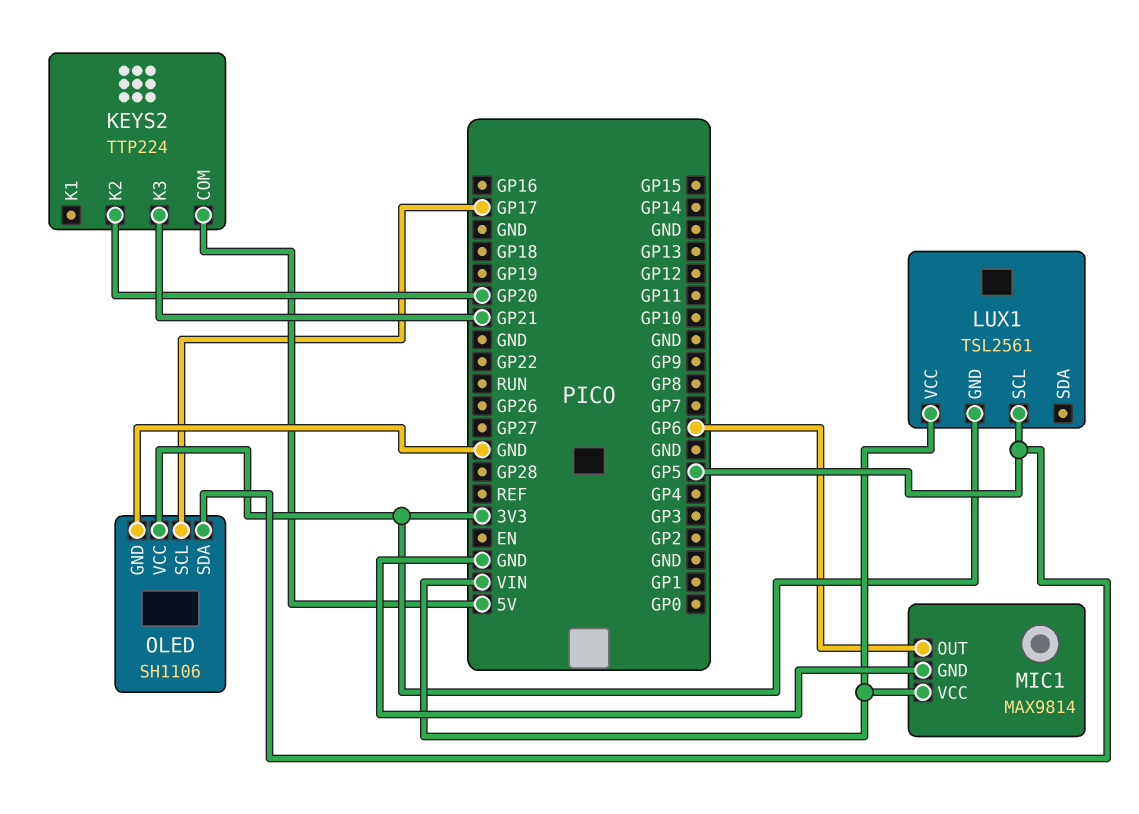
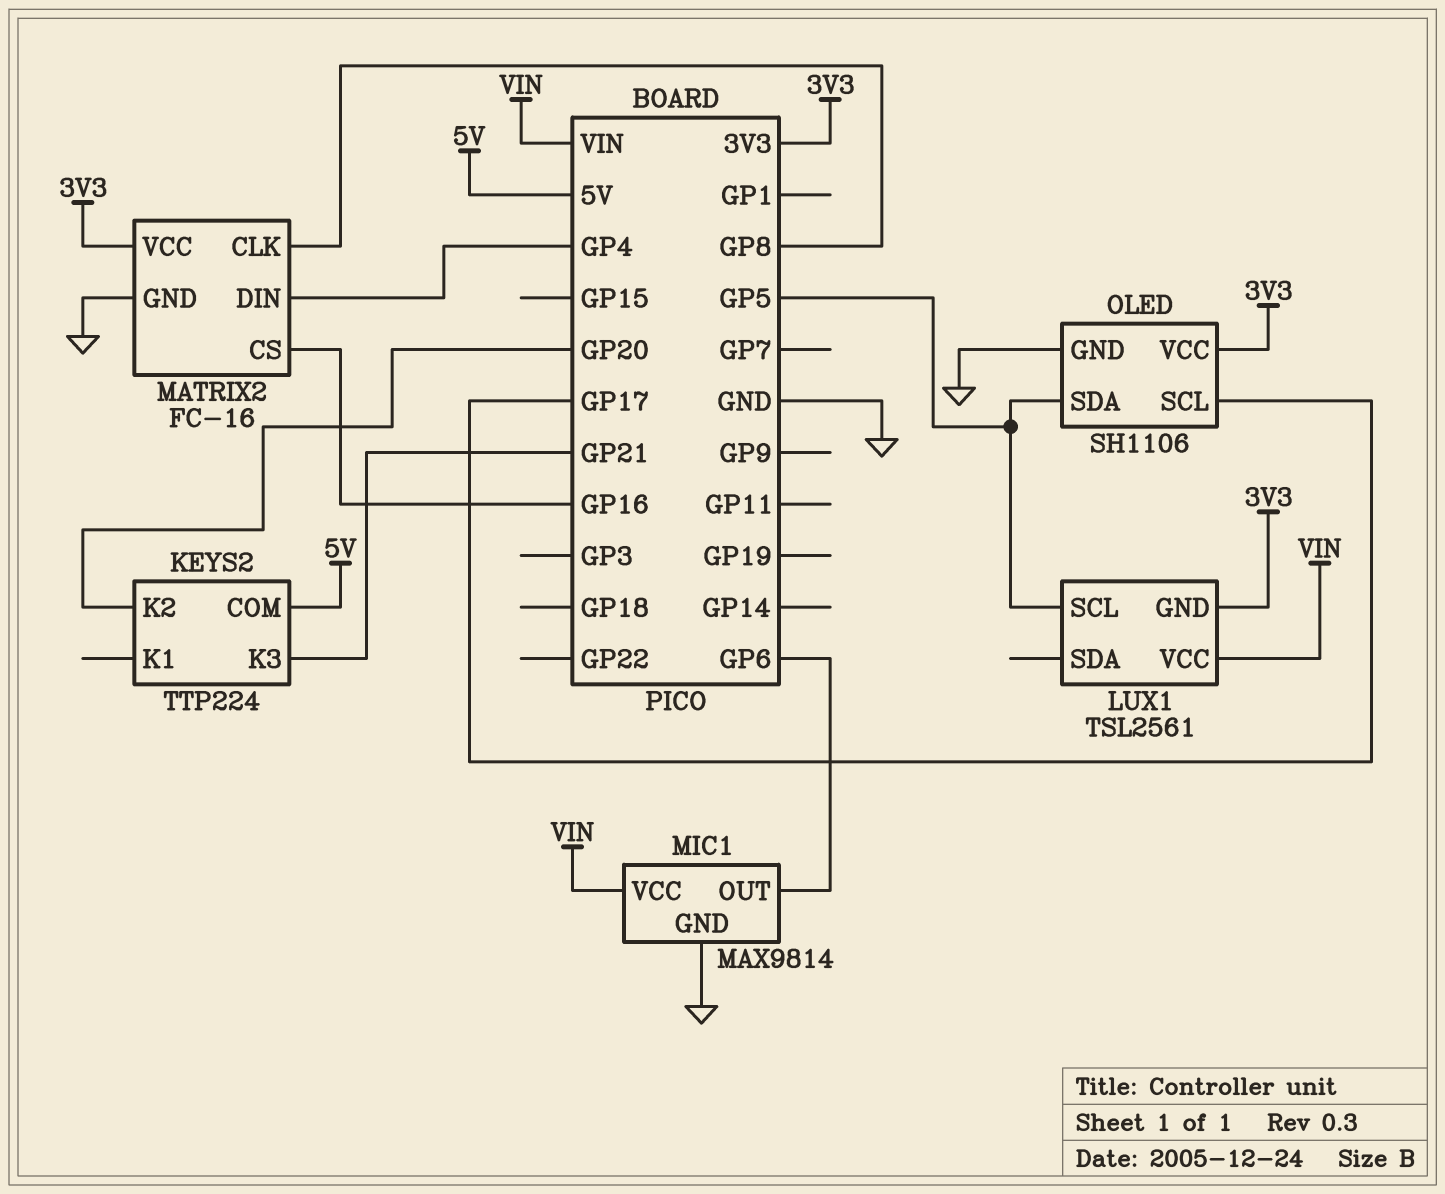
MATRIX2: none -> FC-16
MATRIX2 pin CLK: none -> GP8
MATRIX2 pin CS: none -> GP16
MATRIX2 pin DIN: none -> GP4
MATRIX2 pin GND: none -> GND
MATRIX2 pin VCC: none -> 3V3

